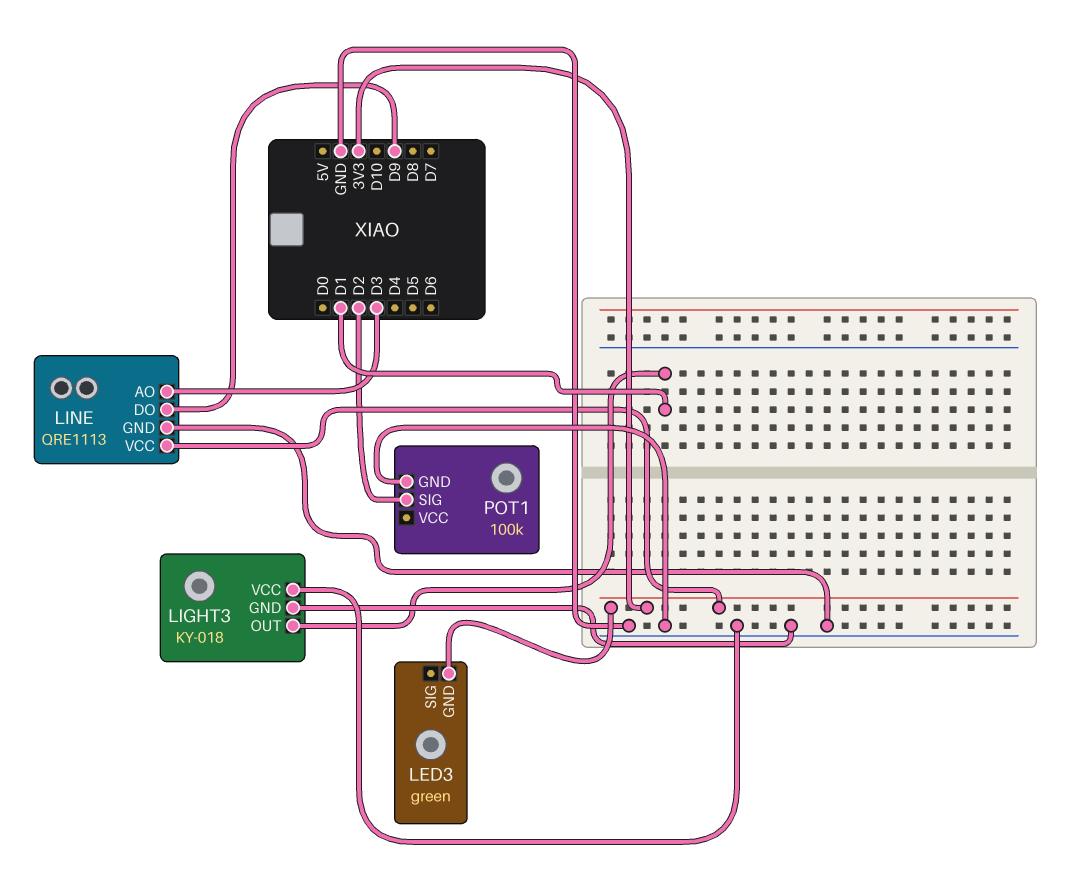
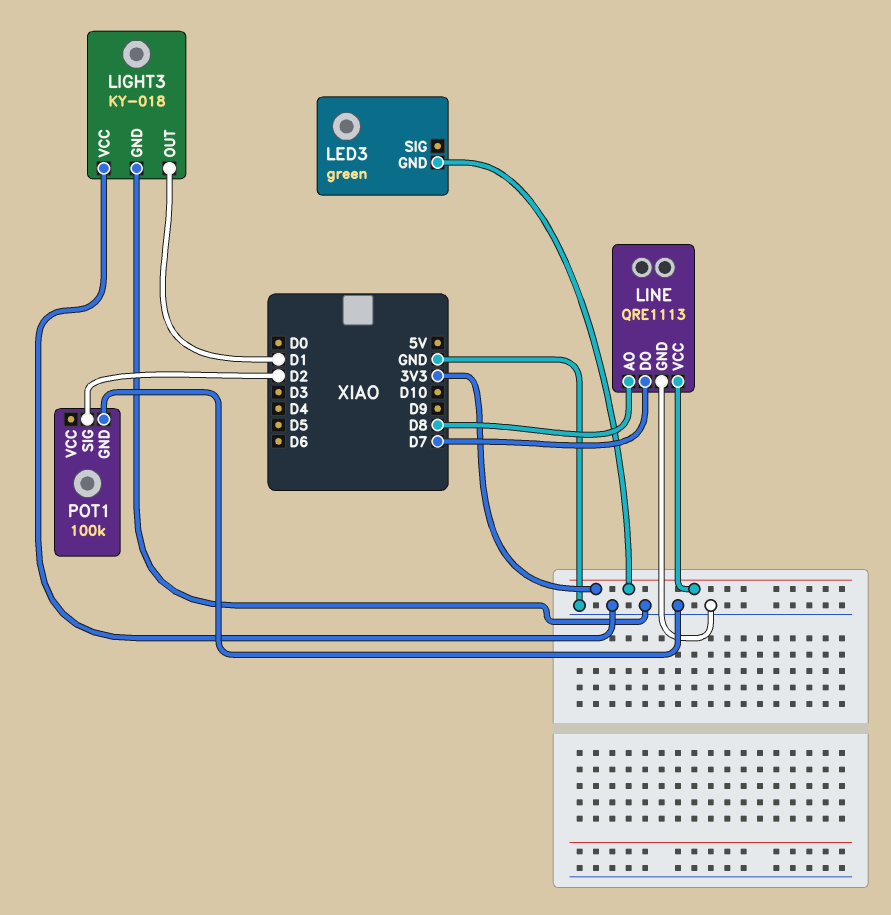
LINE pin AO: D3 -> D8
LINE pin DO: D9 -> D7

